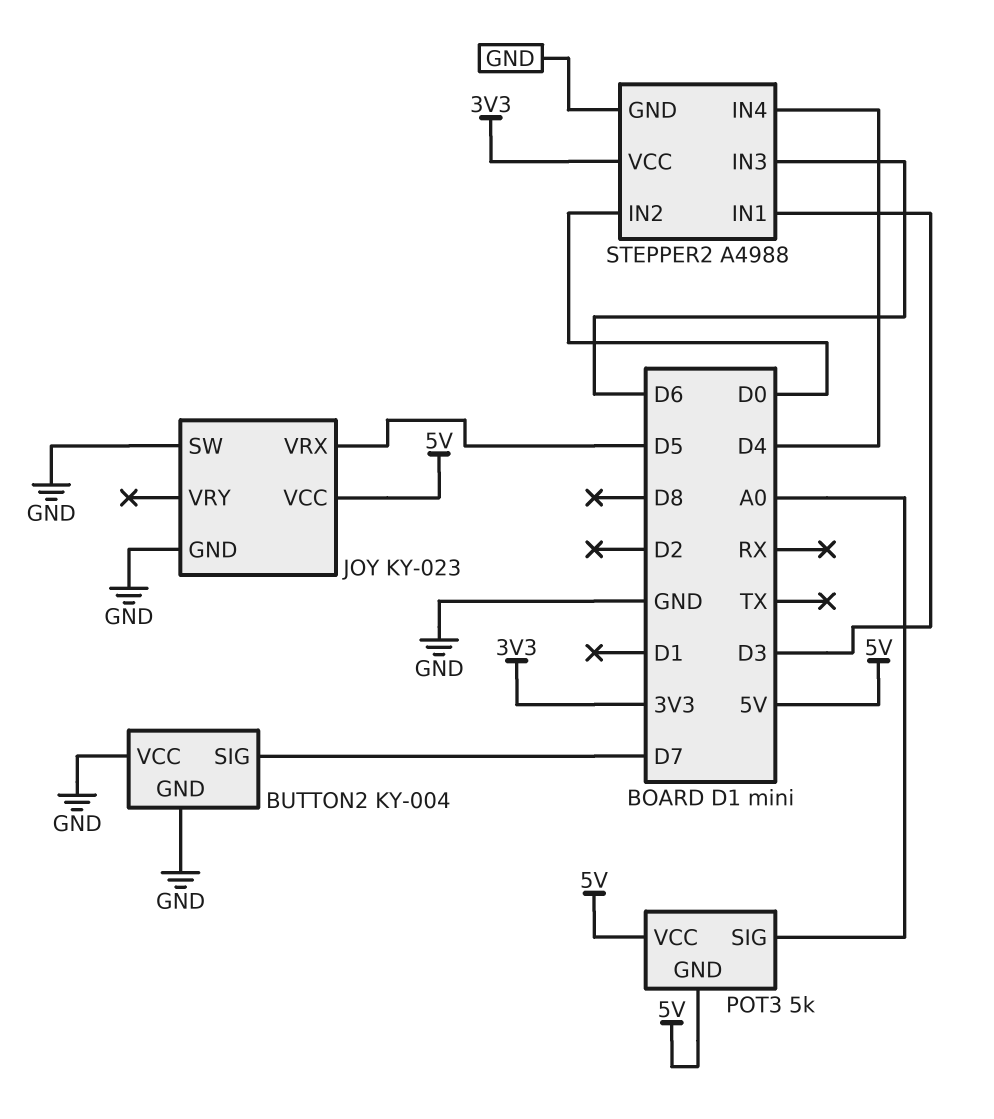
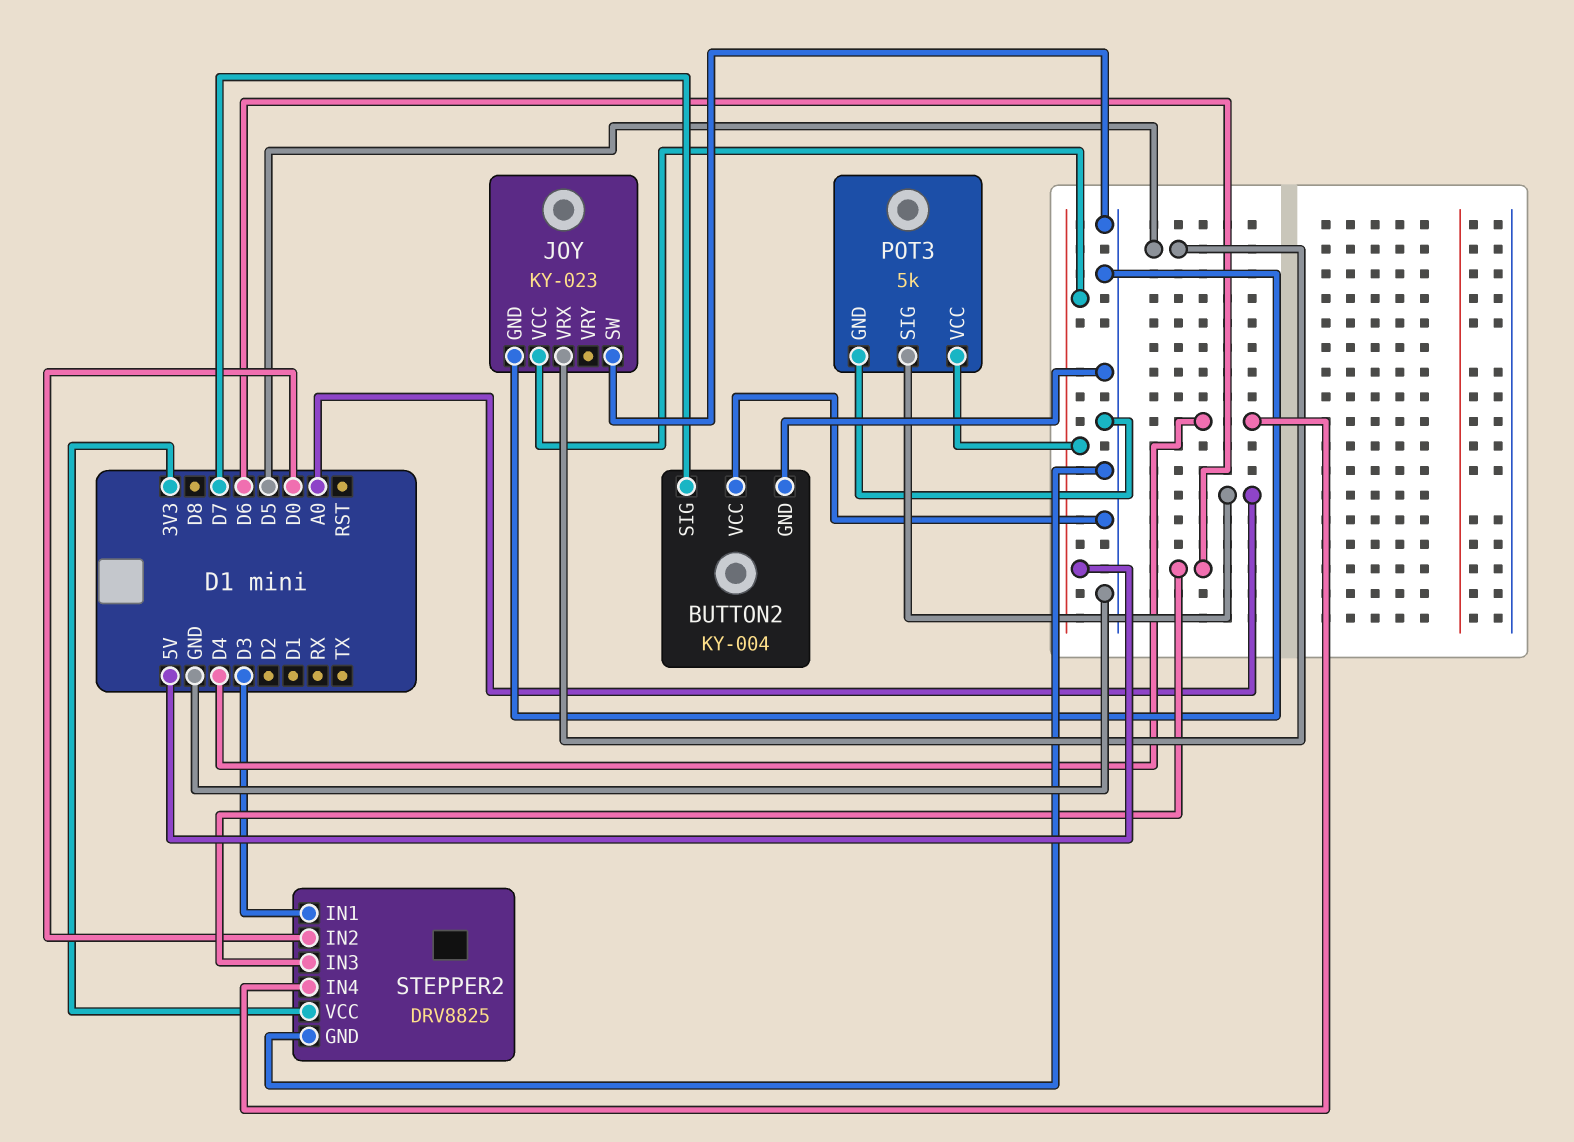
POT3 pin GND: 5V -> GND
STEPPER2: A4988 -> DRV8825

